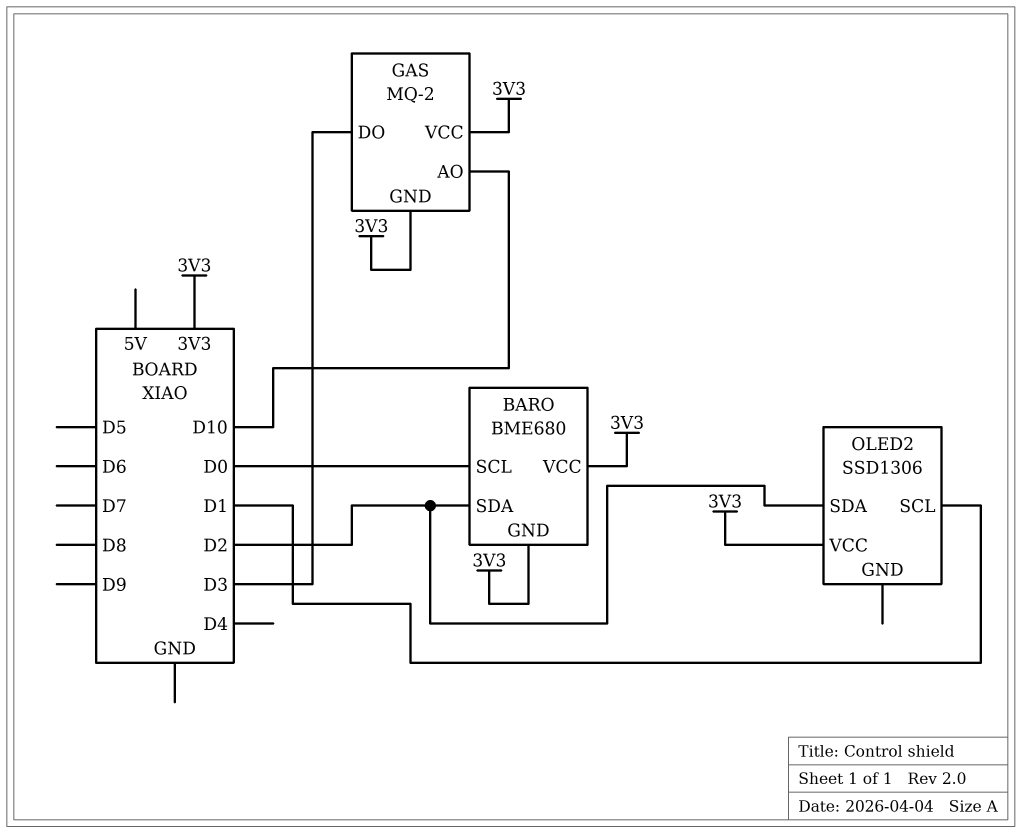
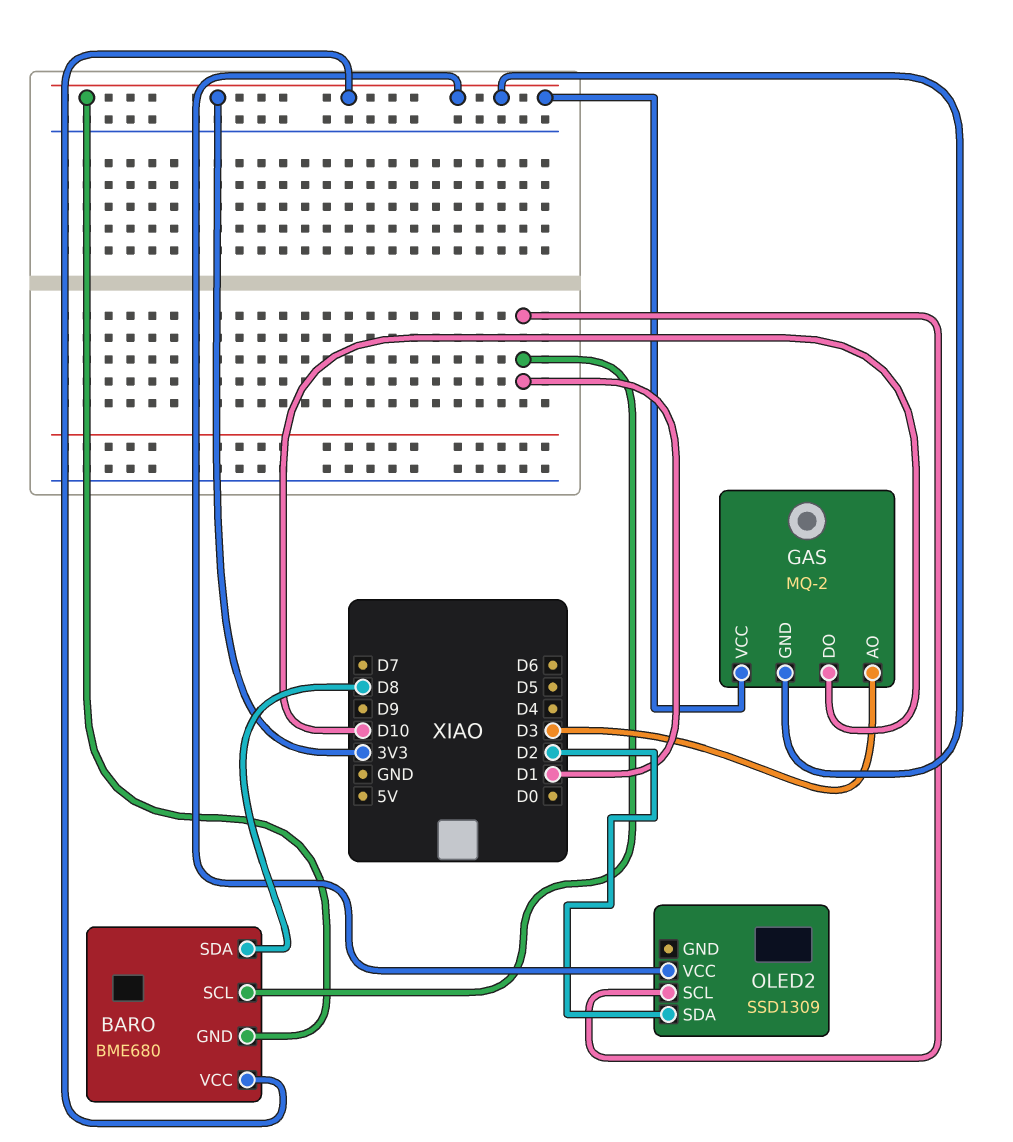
BARO pin SCL: D0 -> D1
BARO pin SDA: D2 -> D8
GAS pin AO: D10 -> D3
GAS pin DO: D3 -> D10
OLED2: SSD1306 -> SSD1309

